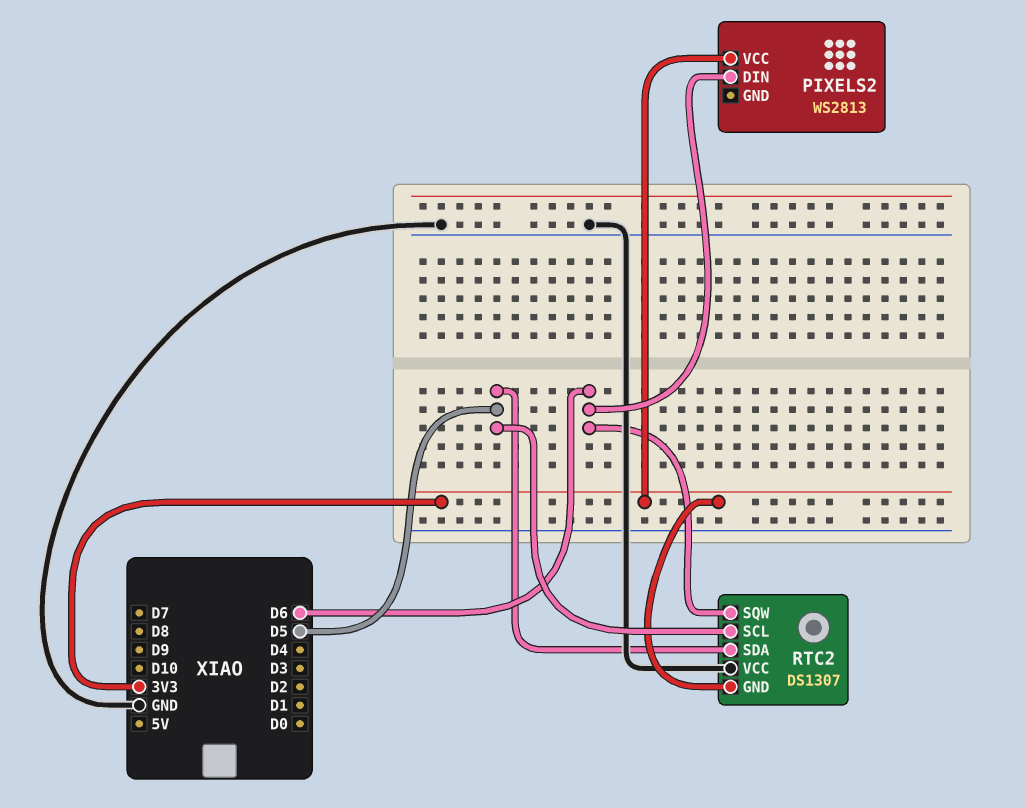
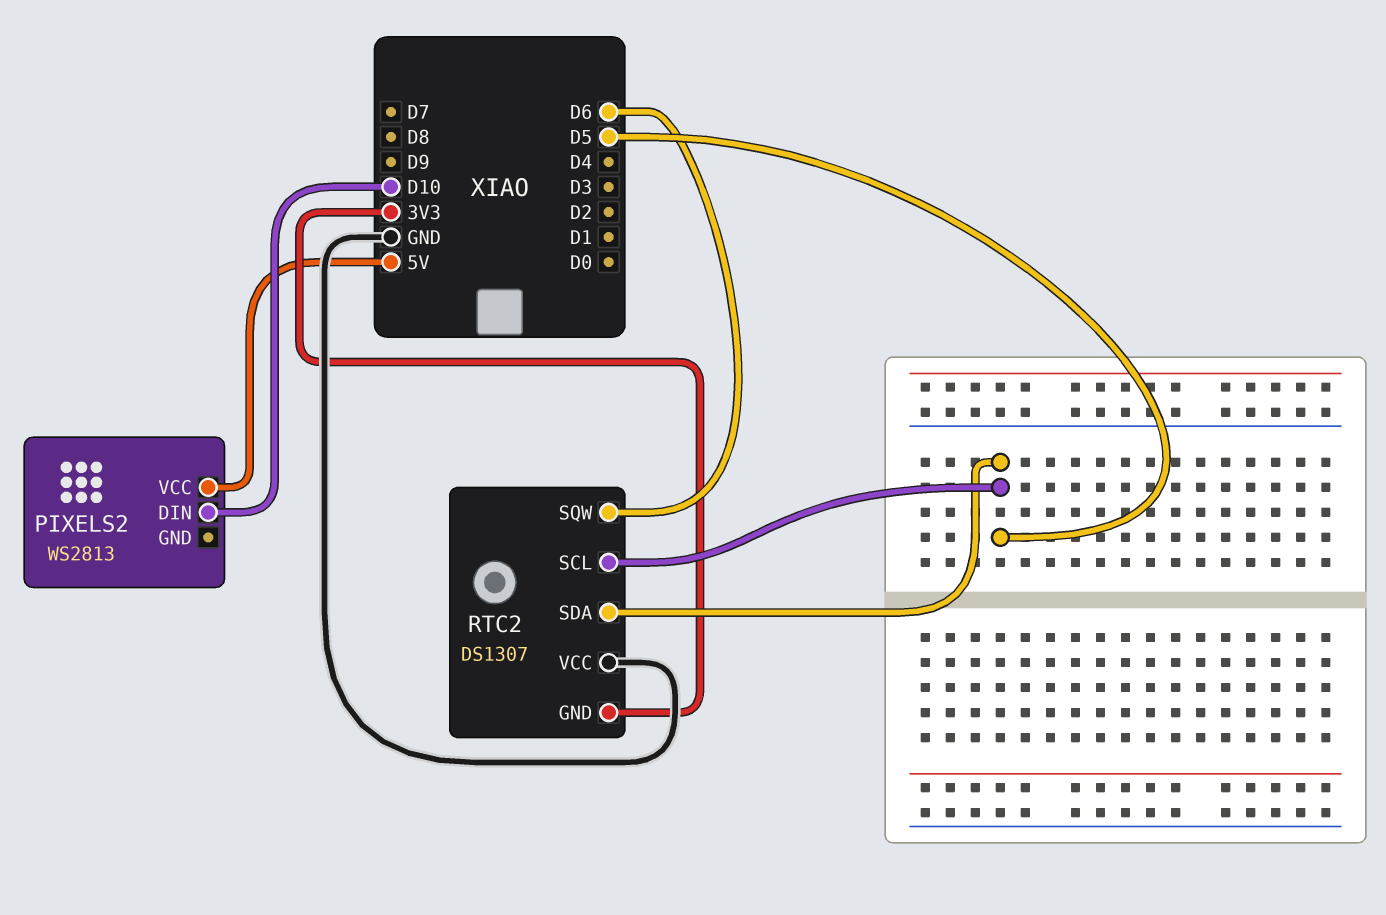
PIXELS2 pin DIN: D6 -> D10
PIXELS2 pin VCC: 3V3 -> 5V

